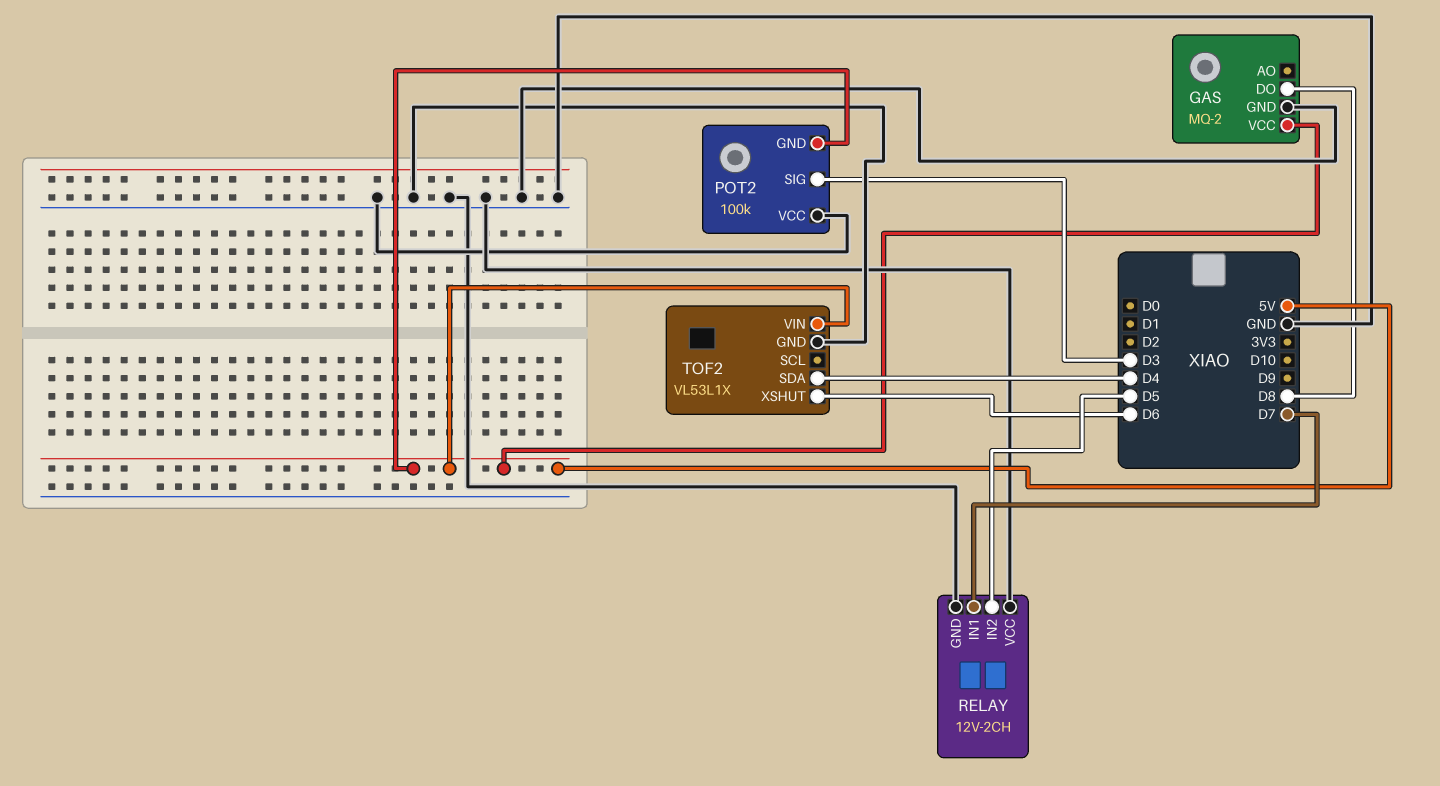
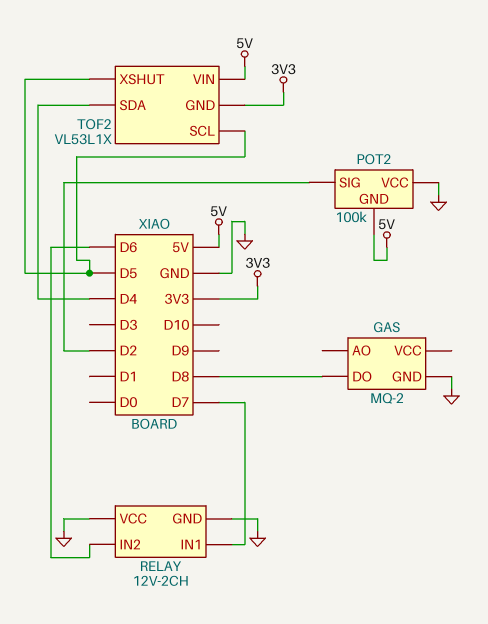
GAS pin VCC: 5V -> none
POT2 pin SIG: D3 -> D2
RELAY pin IN2: D5 -> D6
TOF2 pin GND: GND -> 3V3
TOF2 pin SCL: none -> D5
TOF2 pin XSHUT: D6 -> D5

